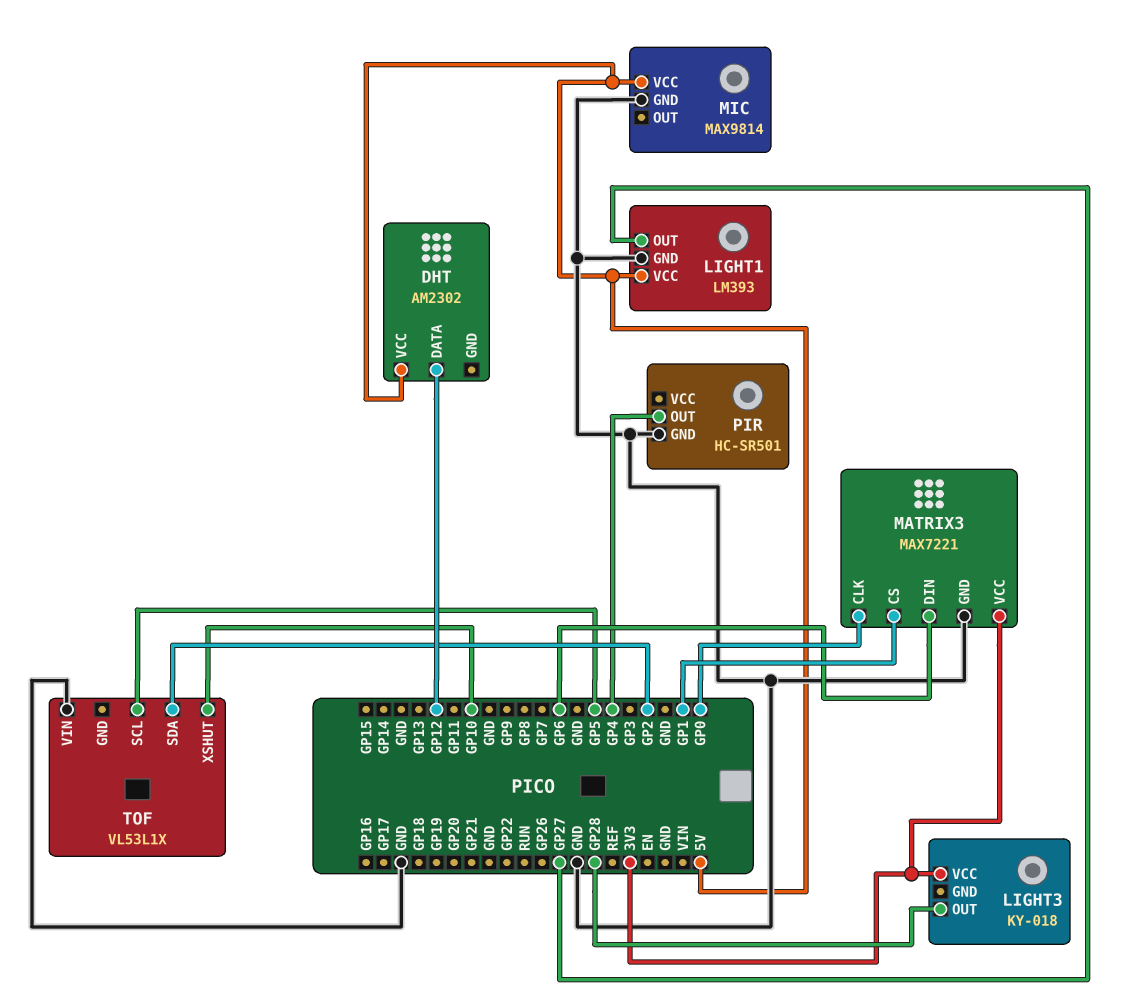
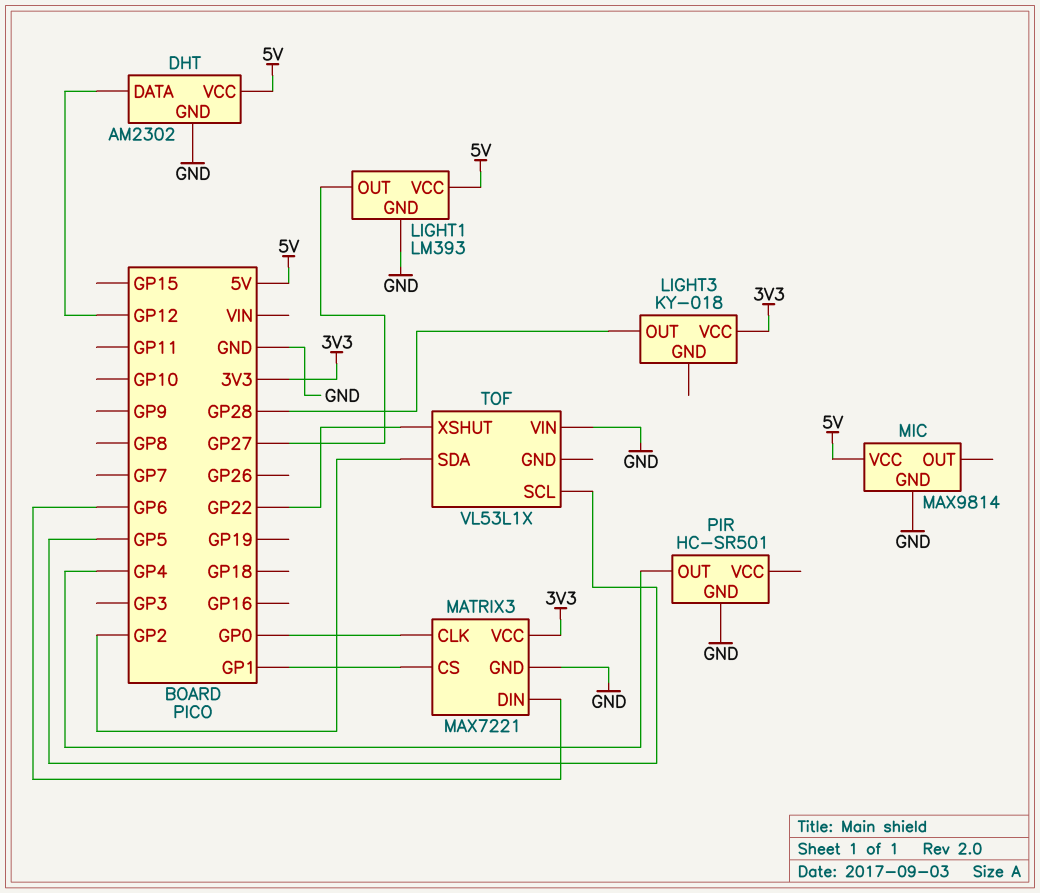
DHT pin GND: none -> GND
TOF pin XSHUT: GP10 -> GP22

